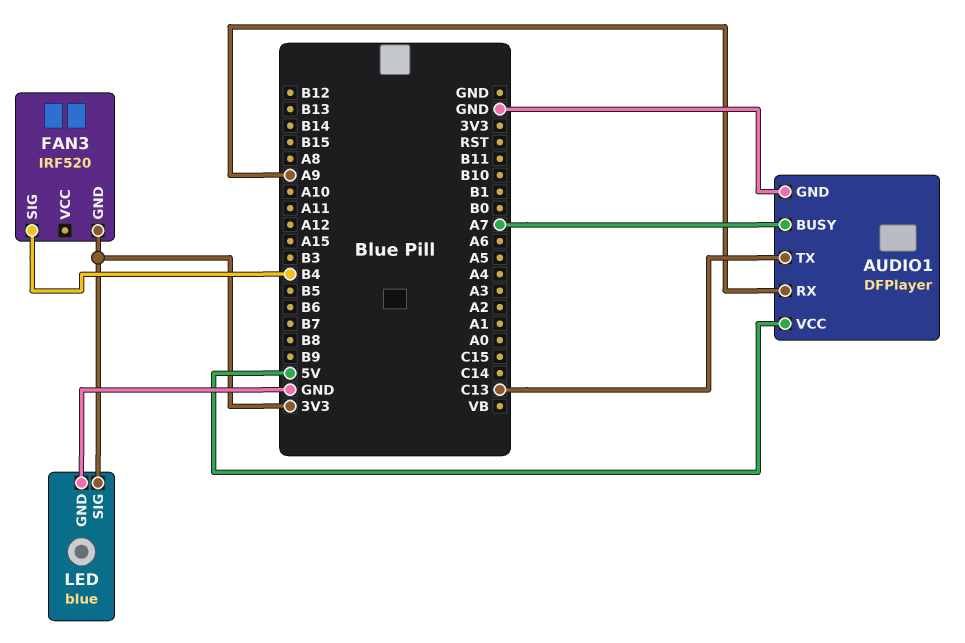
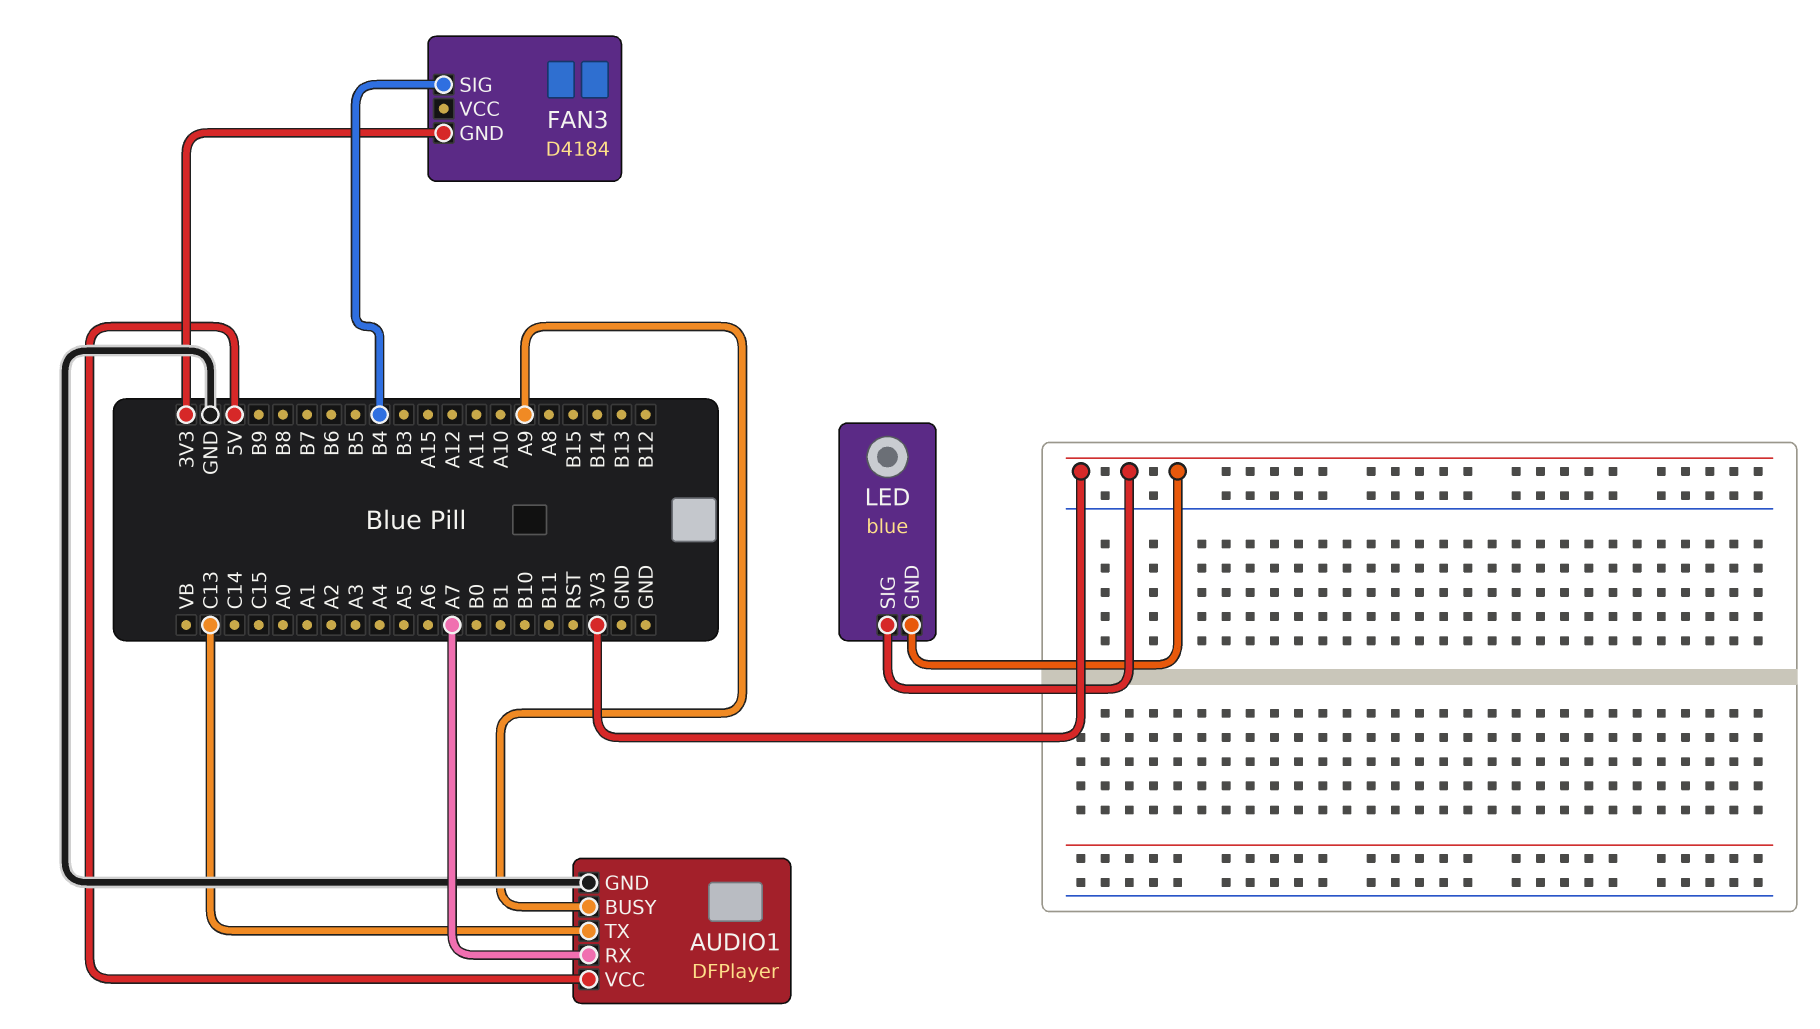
AUDIO1 pin BUSY: A7 -> A9
AUDIO1 pin RX: A9 -> A7
FAN3: IRF520 -> D4184
LED pin GND: GND -> 3V3

